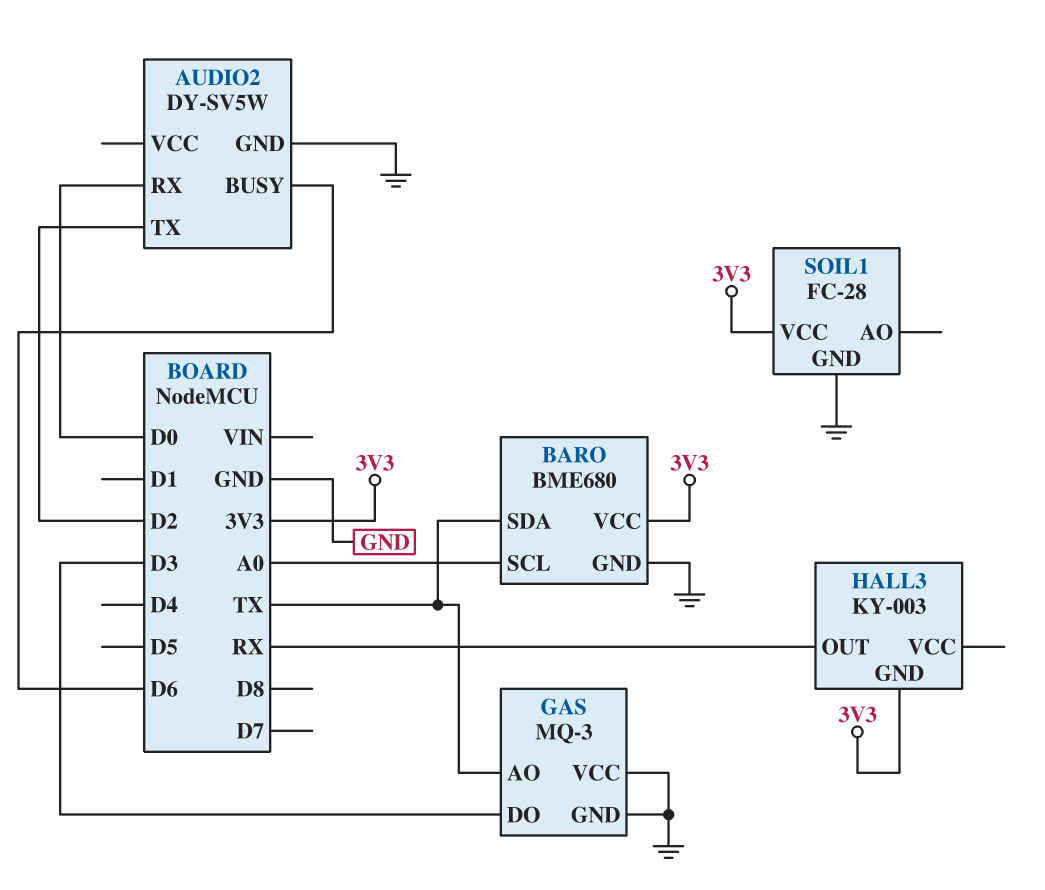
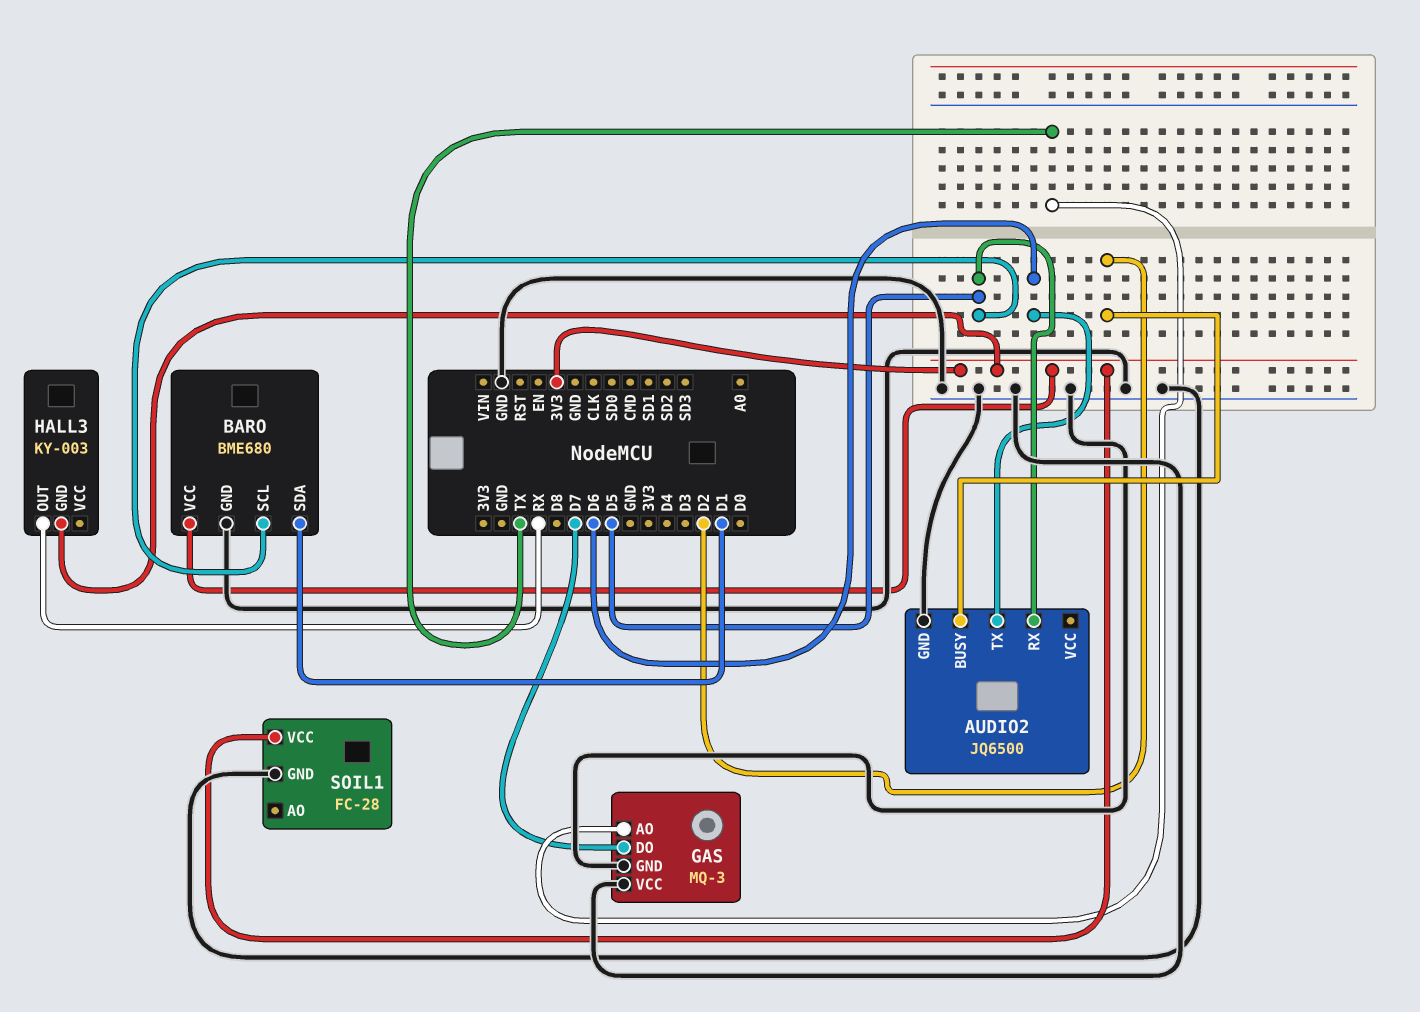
AUDIO2: DY-SV5W -> JQ6500
AUDIO2 pin BUSY: D6 -> D2
AUDIO2 pin RX: D0 -> D5
AUDIO2 pin TX: D2 -> D6
BARO pin SCL: A0 -> D5
BARO pin SDA: TX -> D1
GAS pin DO: D3 -> D7

